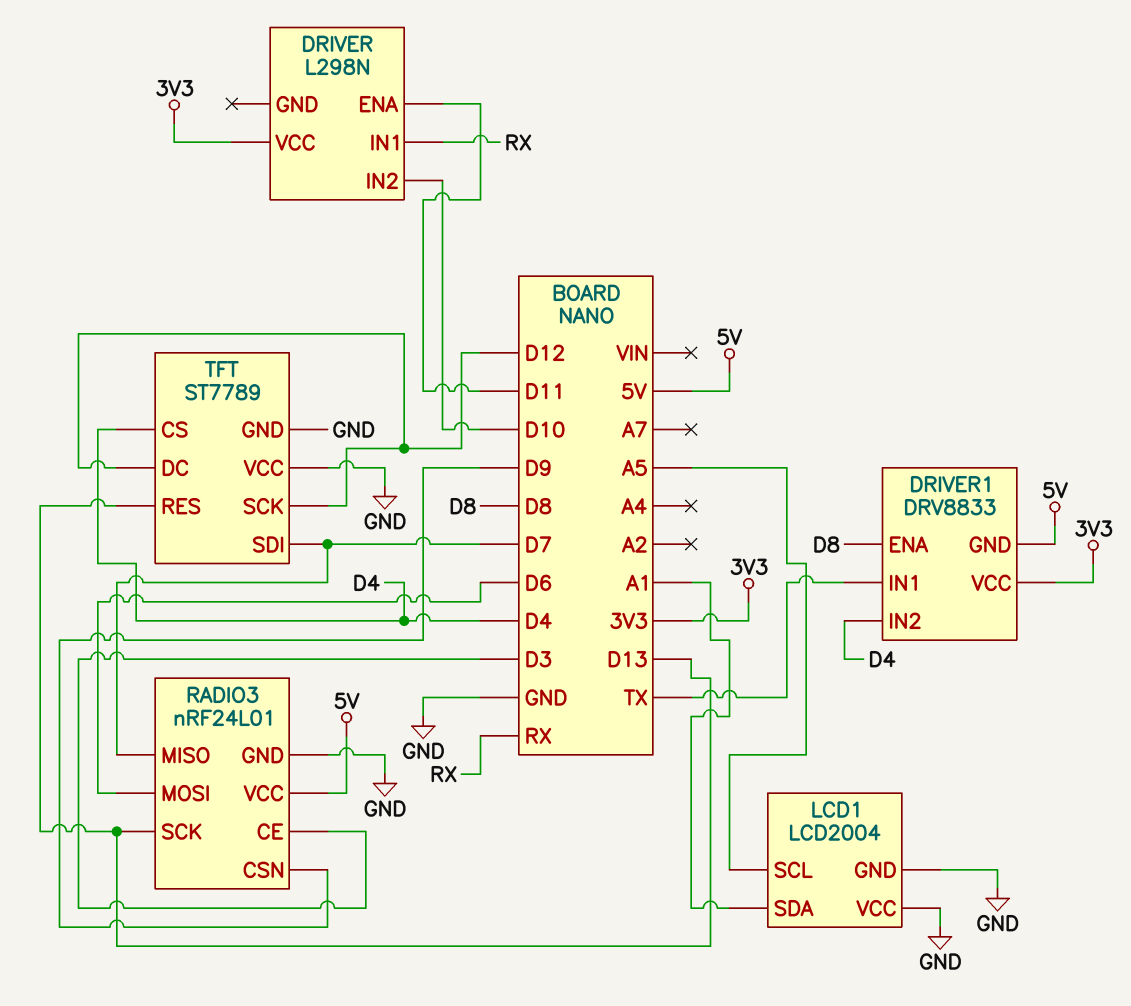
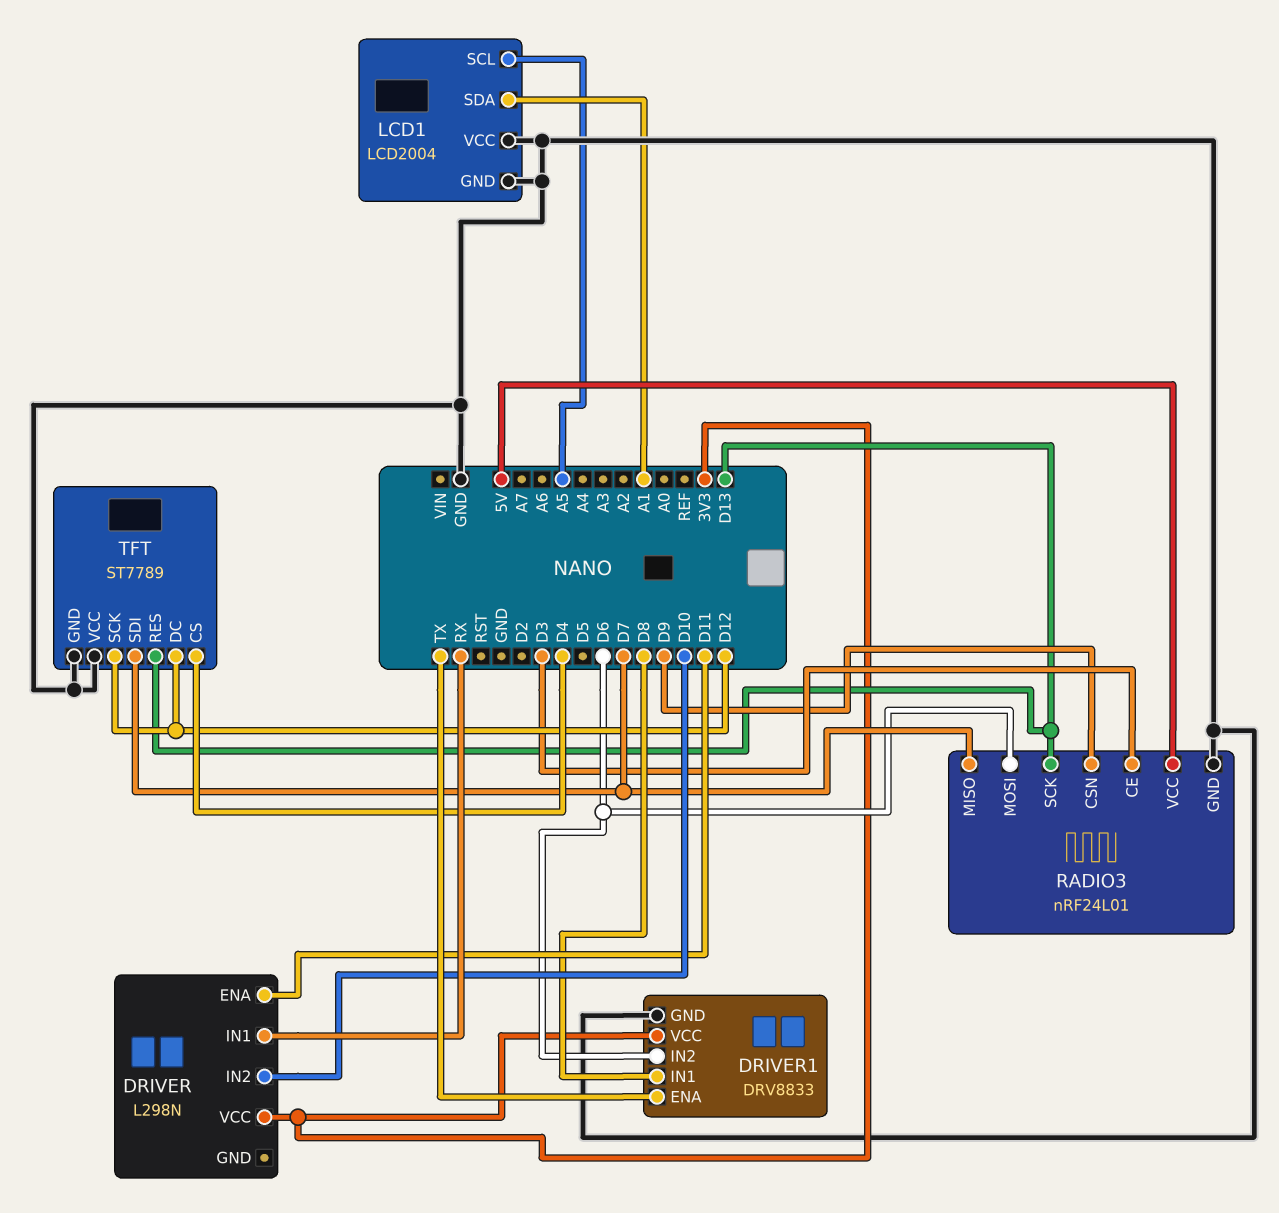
DRIVER1 pin ENA: D8 -> TX
DRIVER1 pin GND: 5V -> GND
DRIVER1 pin IN1: TX -> D8
DRIVER1 pin IN2: D4 -> D6

